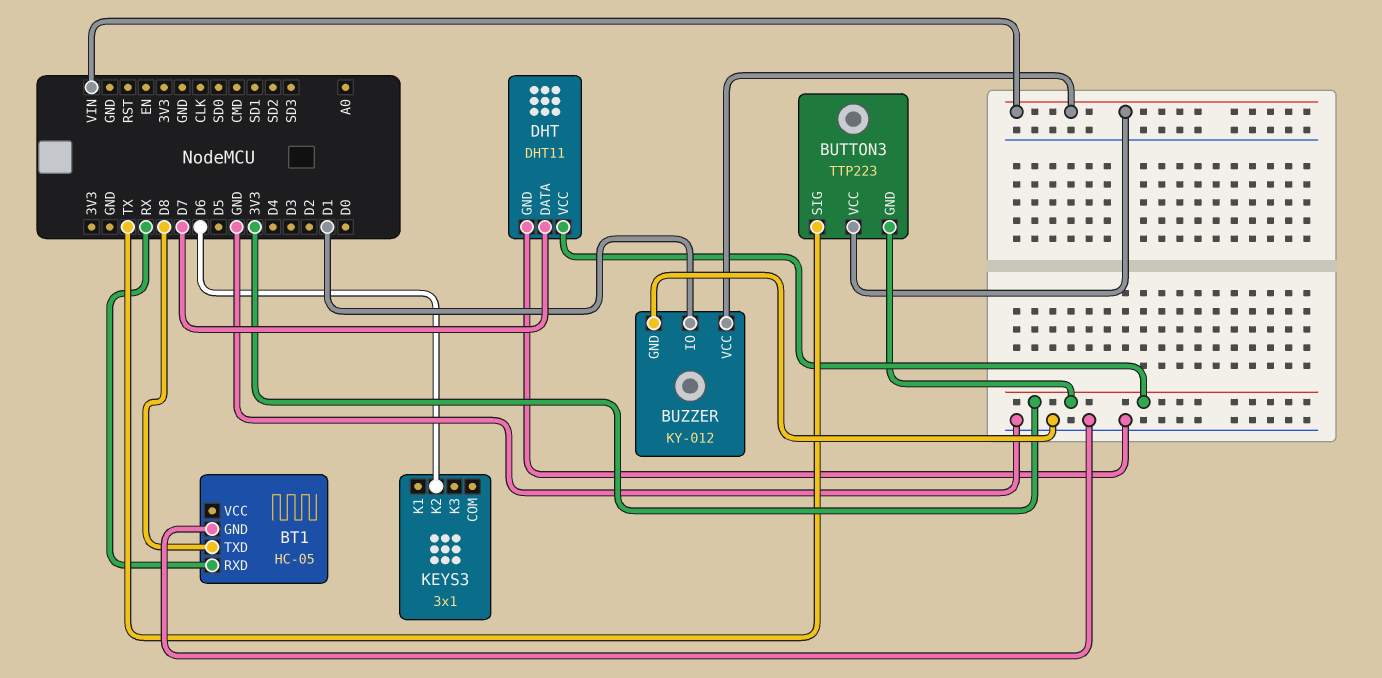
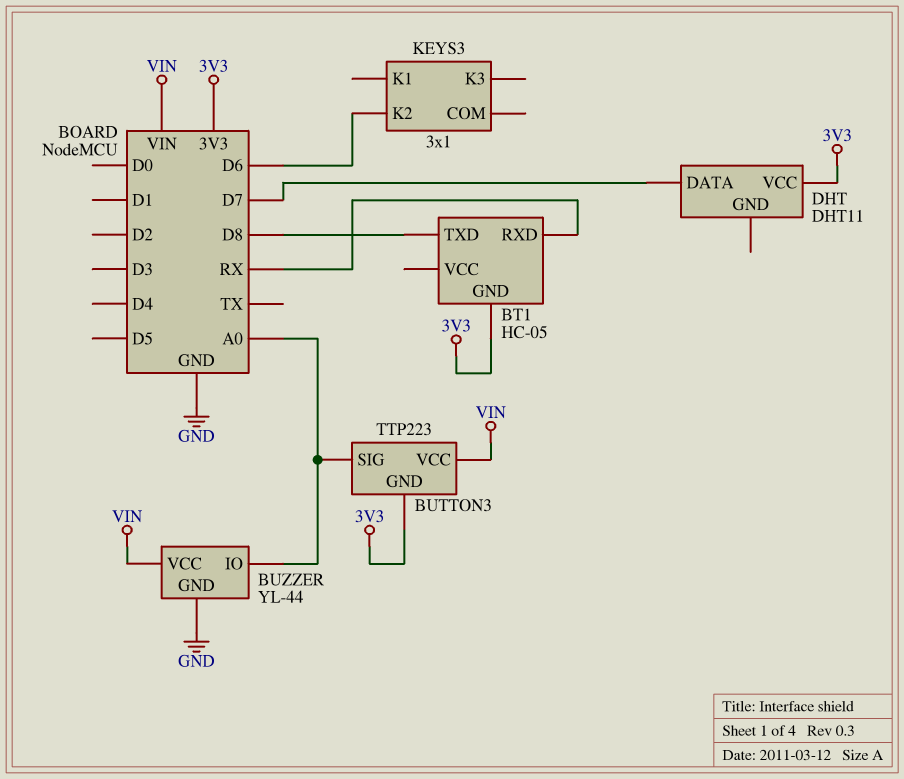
BT1 pin GND: GND -> 3V3
BUTTON3 pin SIG: TX -> A0
BUZZER: KY-012 -> YL-44
BUZZER pin IO: D1 -> A0
DHT pin GND: GND -> none

